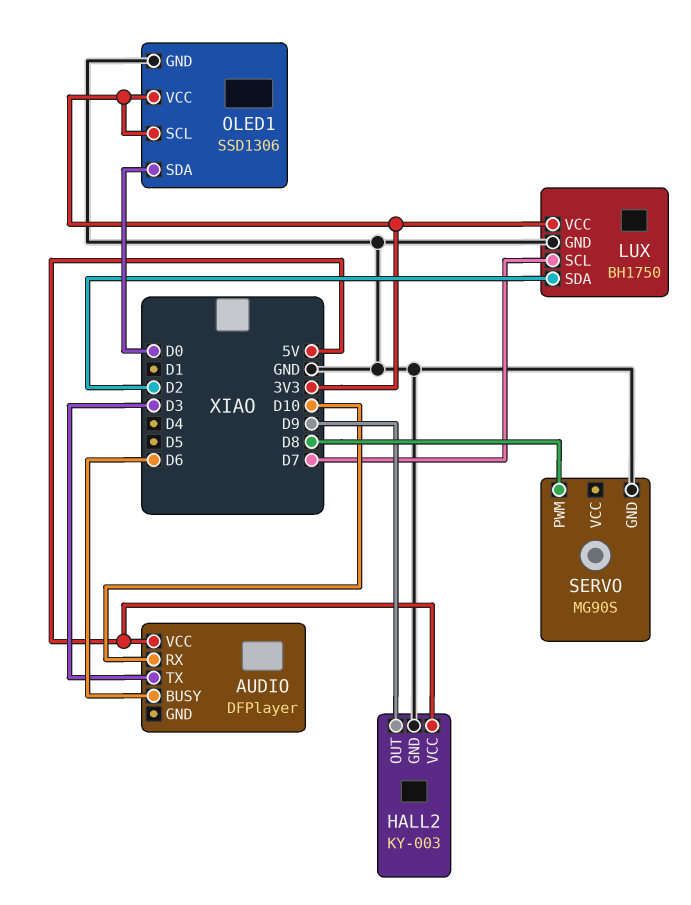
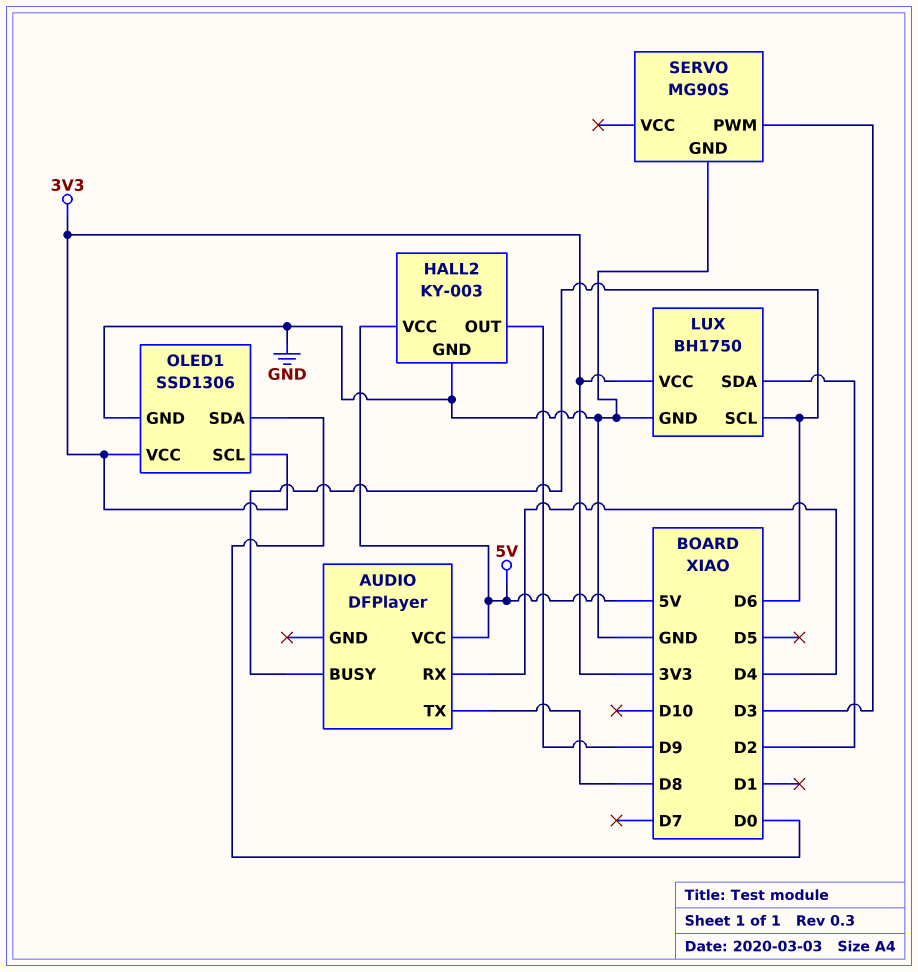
AUDIO pin RX: D10 -> D4
AUDIO pin TX: D3 -> D8
LUX pin SCL: D7 -> D6
SERVO pin PWM: D8 -> D3

